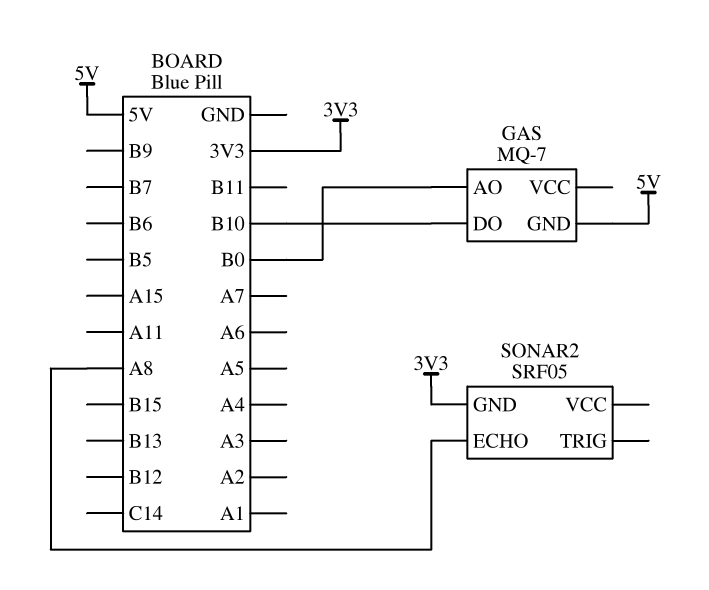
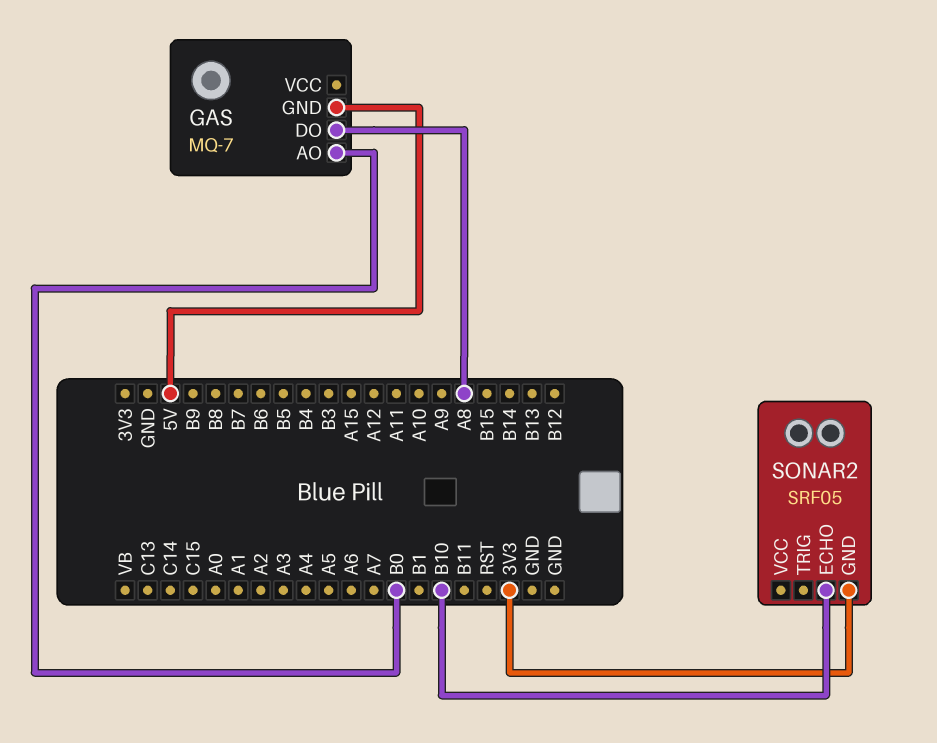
GAS pin DO: B10 -> A8
SONAR2 pin ECHO: A8 -> B10

